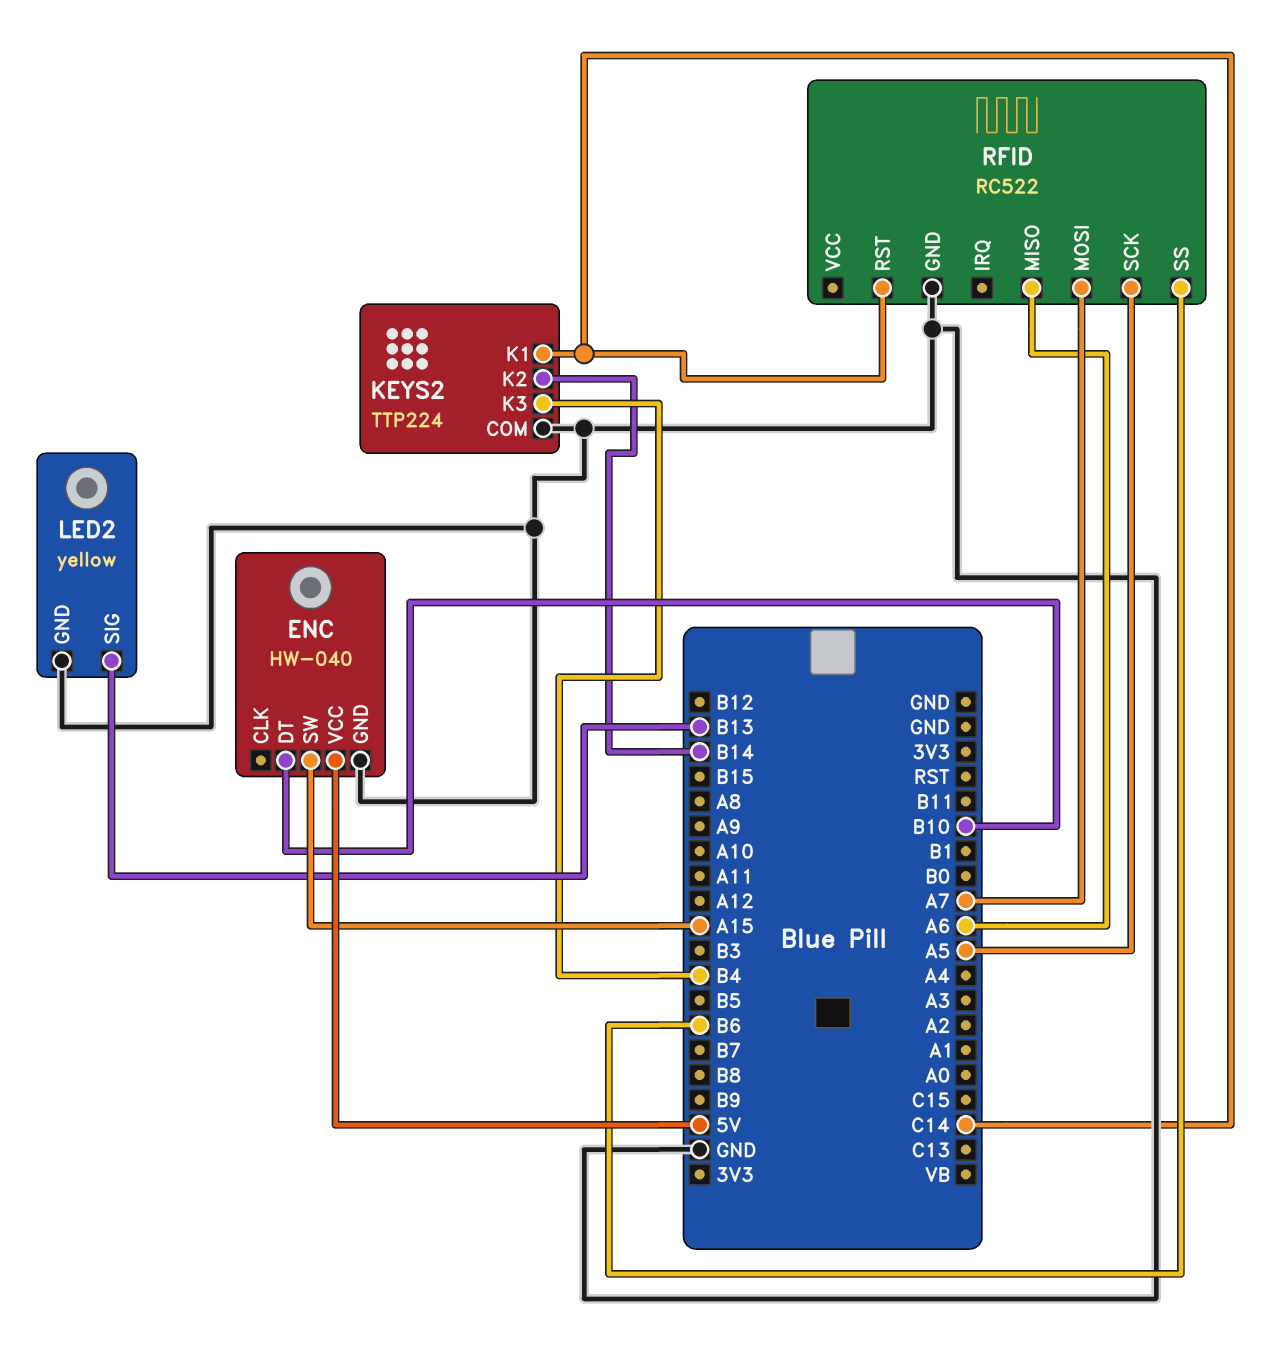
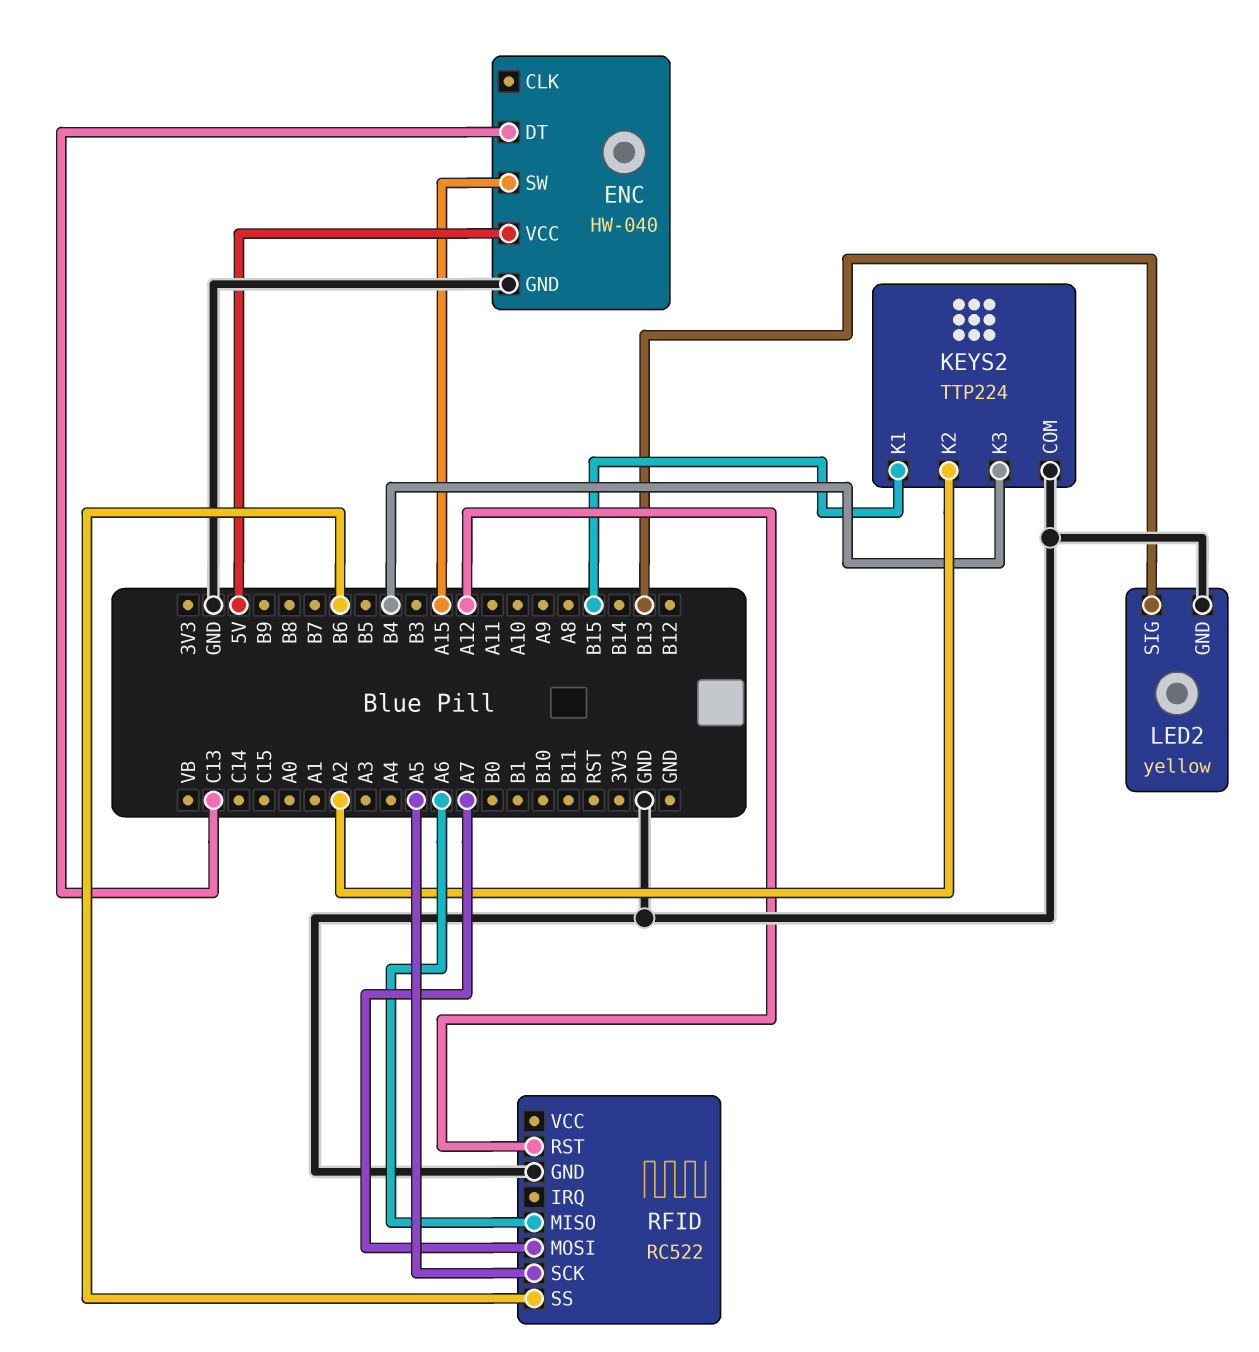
ENC pin DT: B10 -> C13
KEYS2 pin K1: C14 -> B15
KEYS2 pin K2: B14 -> A2
RFID pin RST: C14 -> A12

